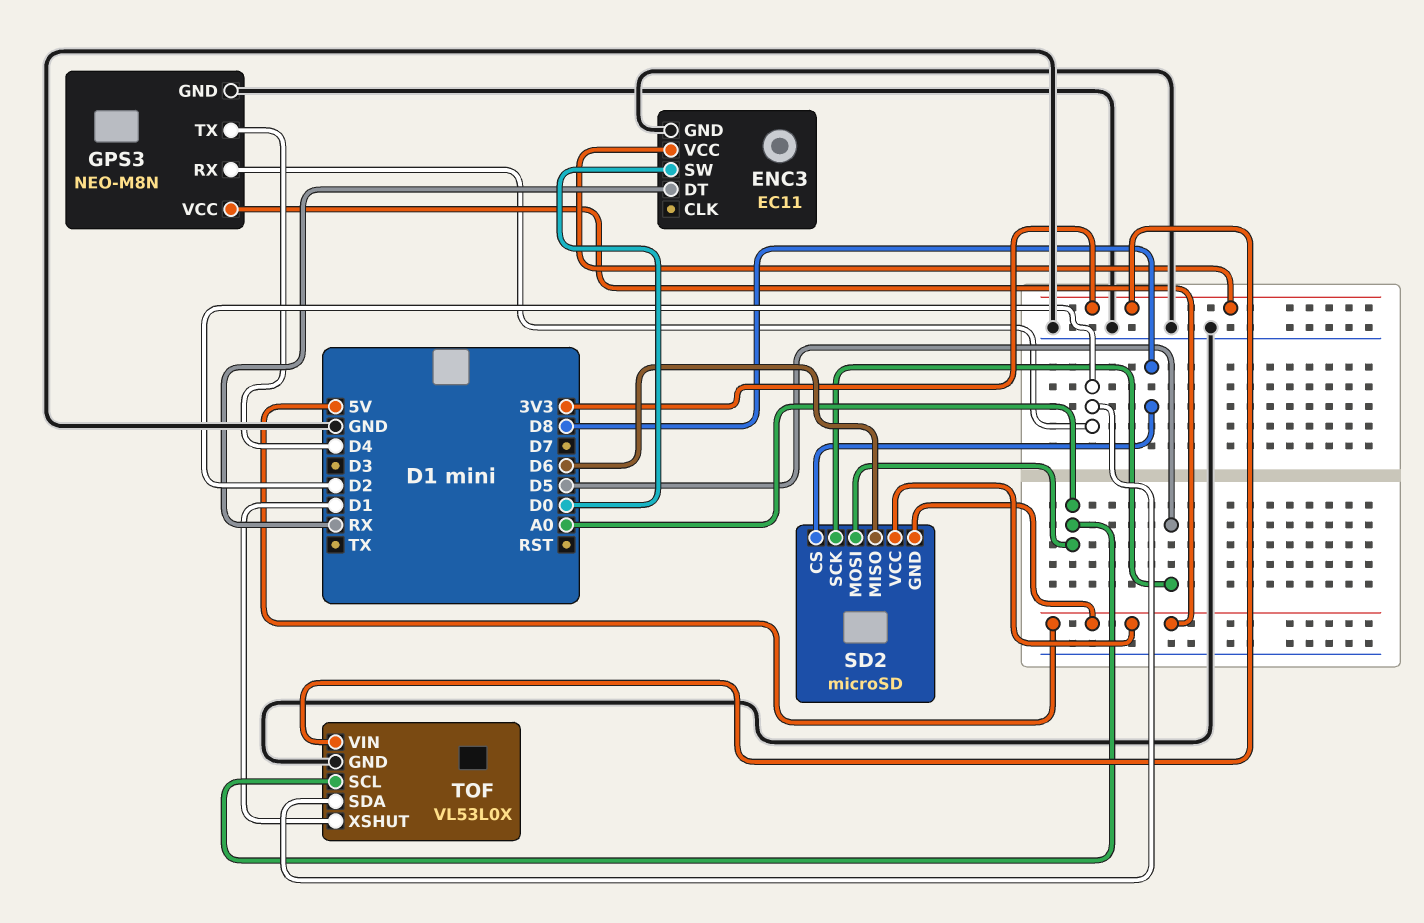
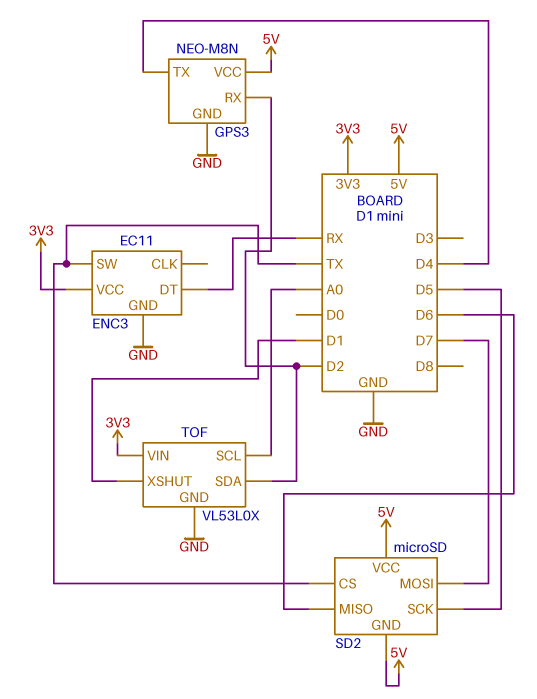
ENC3 pin SW: D0 -> TX
SD2 pin CS: D8 -> TX
SD2 pin MOSI: A0 -> D7

